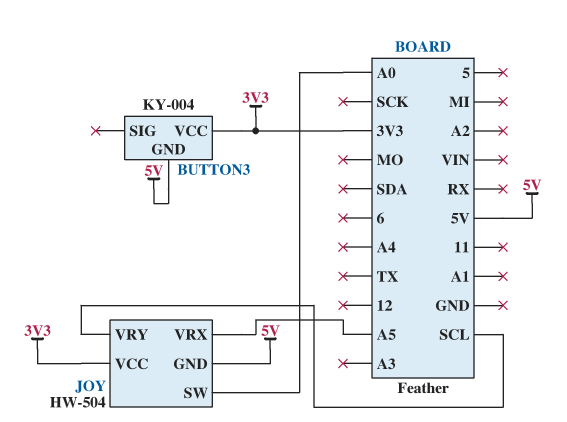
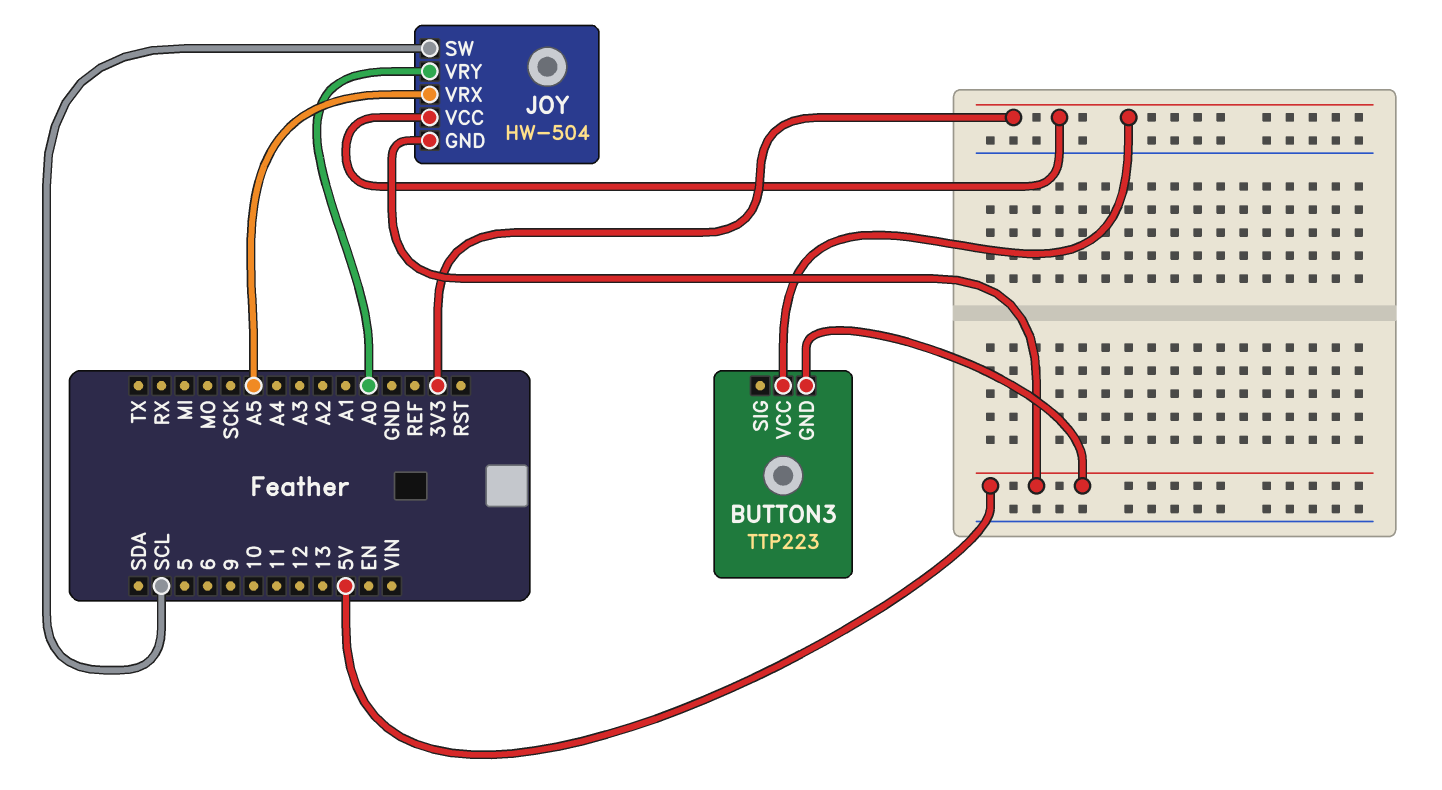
BUTTON3: KY-004 -> TTP223
JOY pin SW: A0 -> SCL
JOY pin VRY: SCL -> A0

